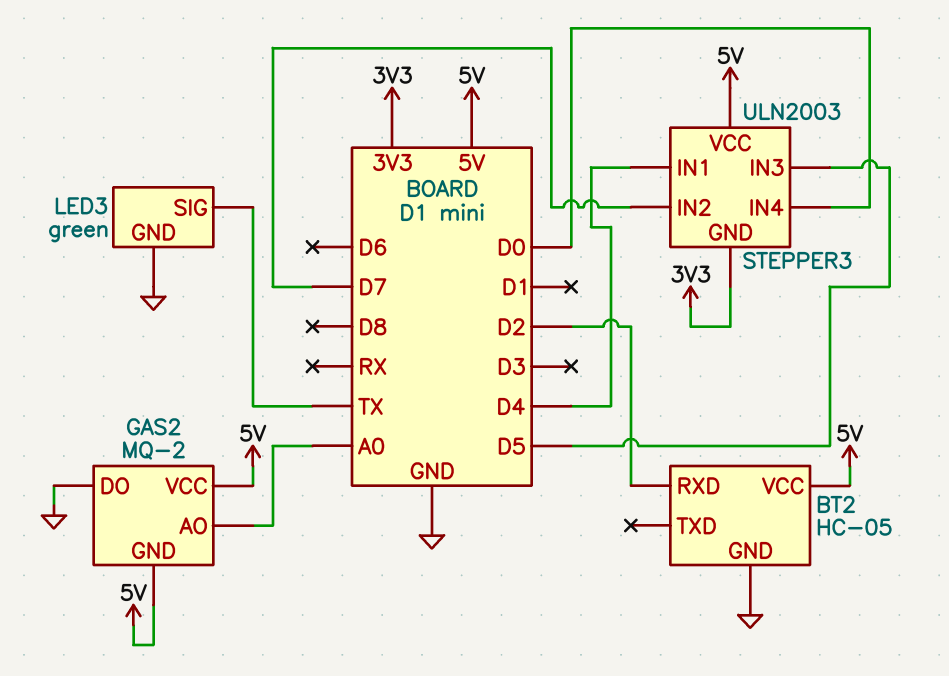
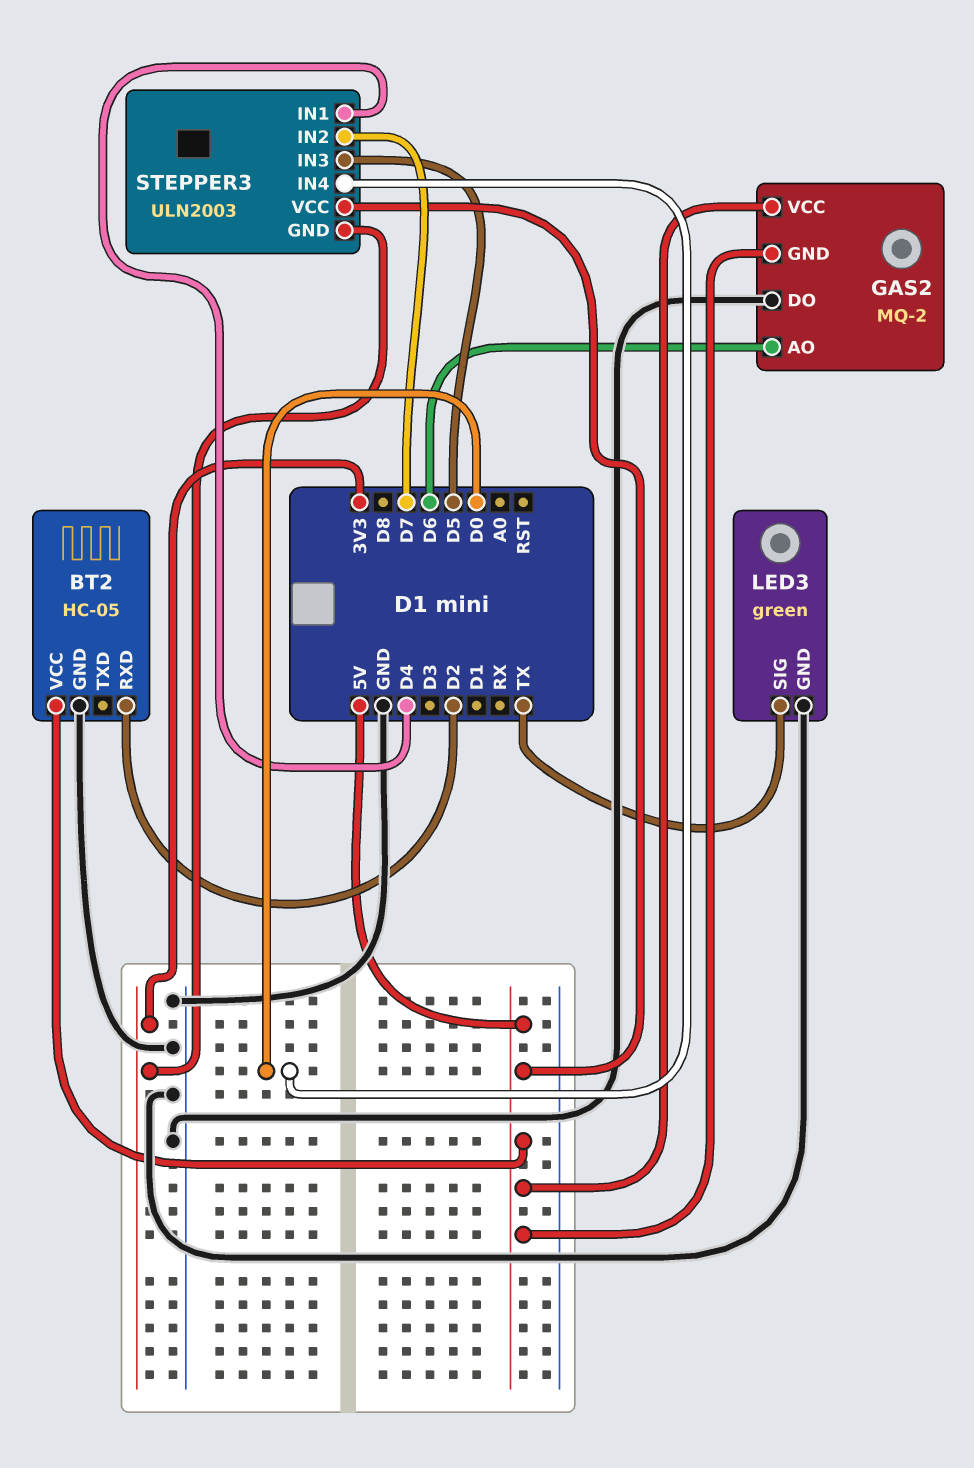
GAS2 pin AO: A0 -> D6

